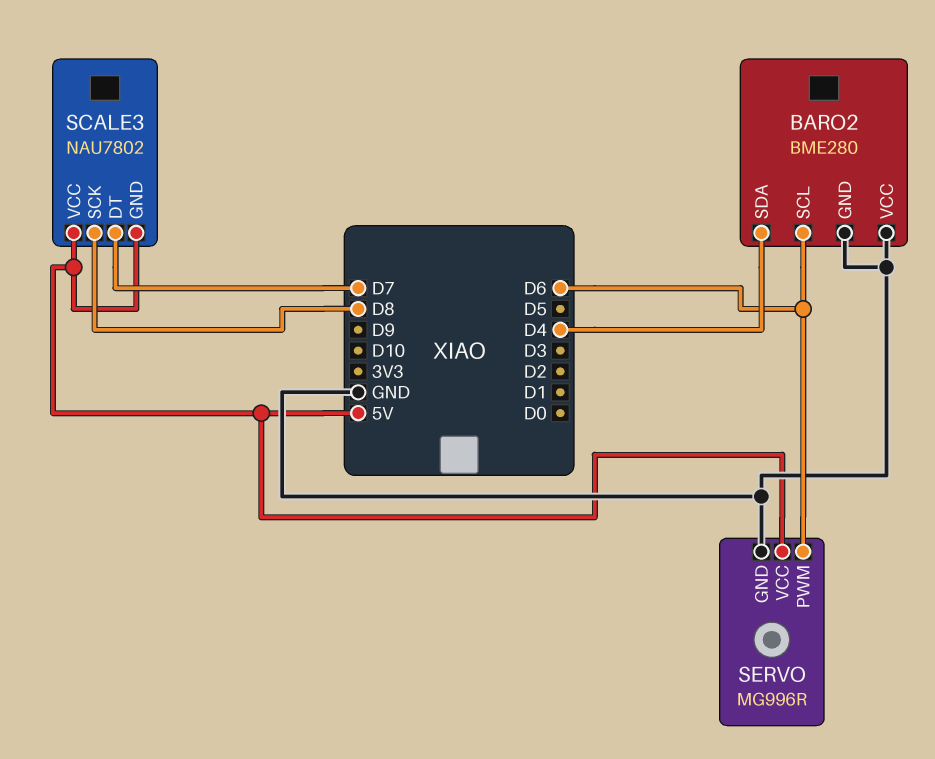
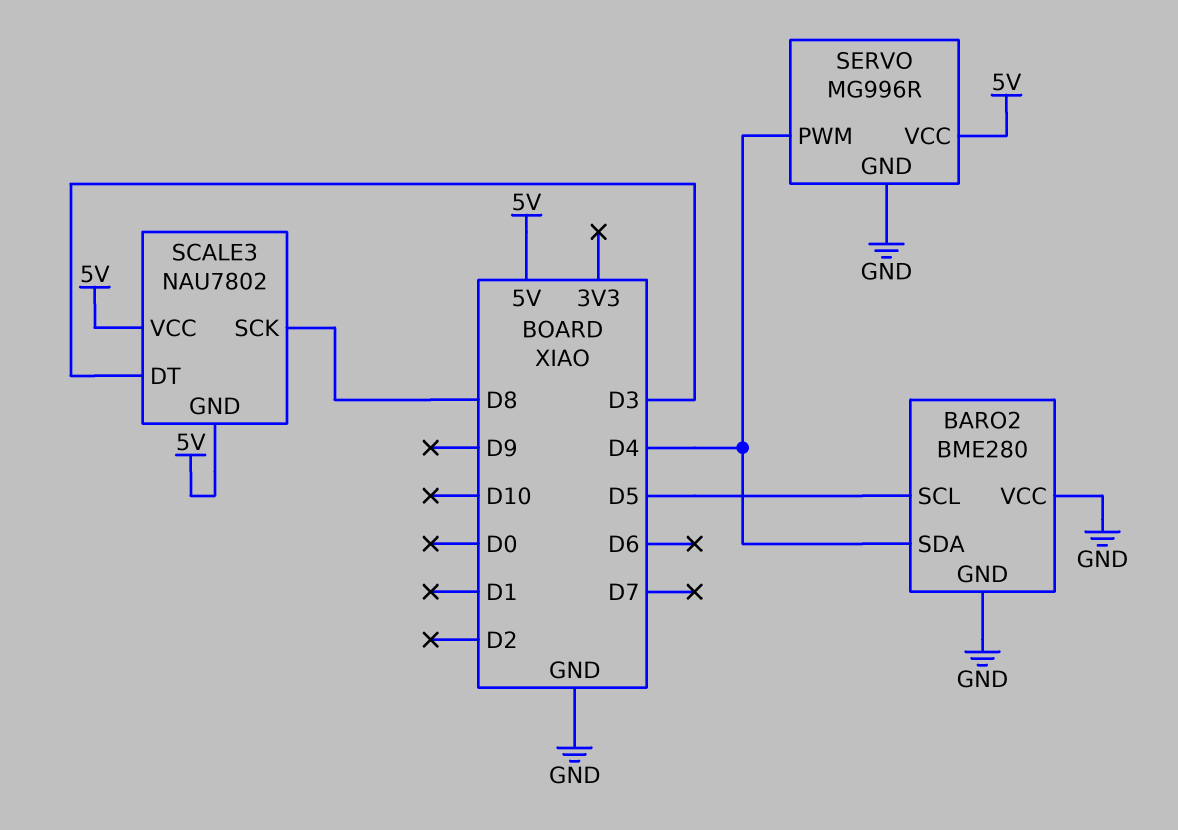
BARO2 pin SCL: D6 -> D5
SCALE3 pin DT: D7 -> D3
SERVO pin PWM: D6 -> D4

